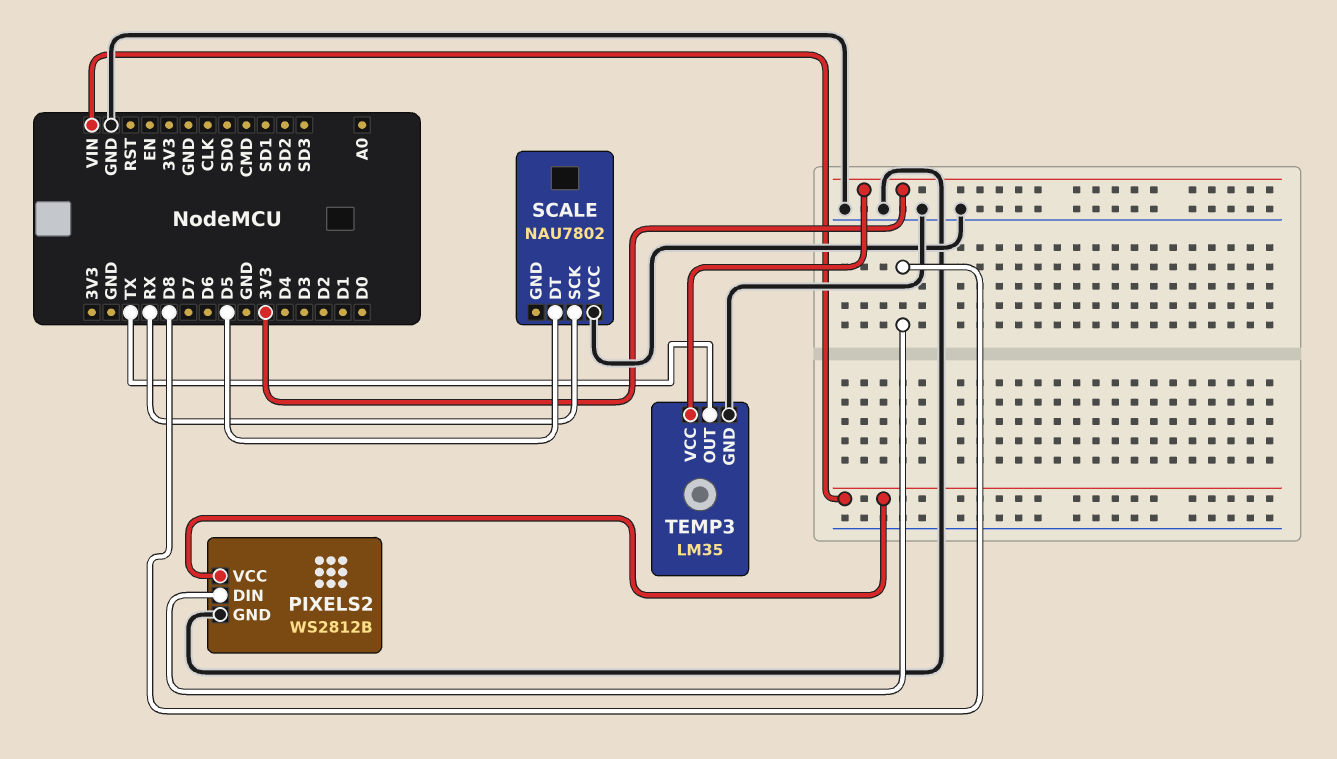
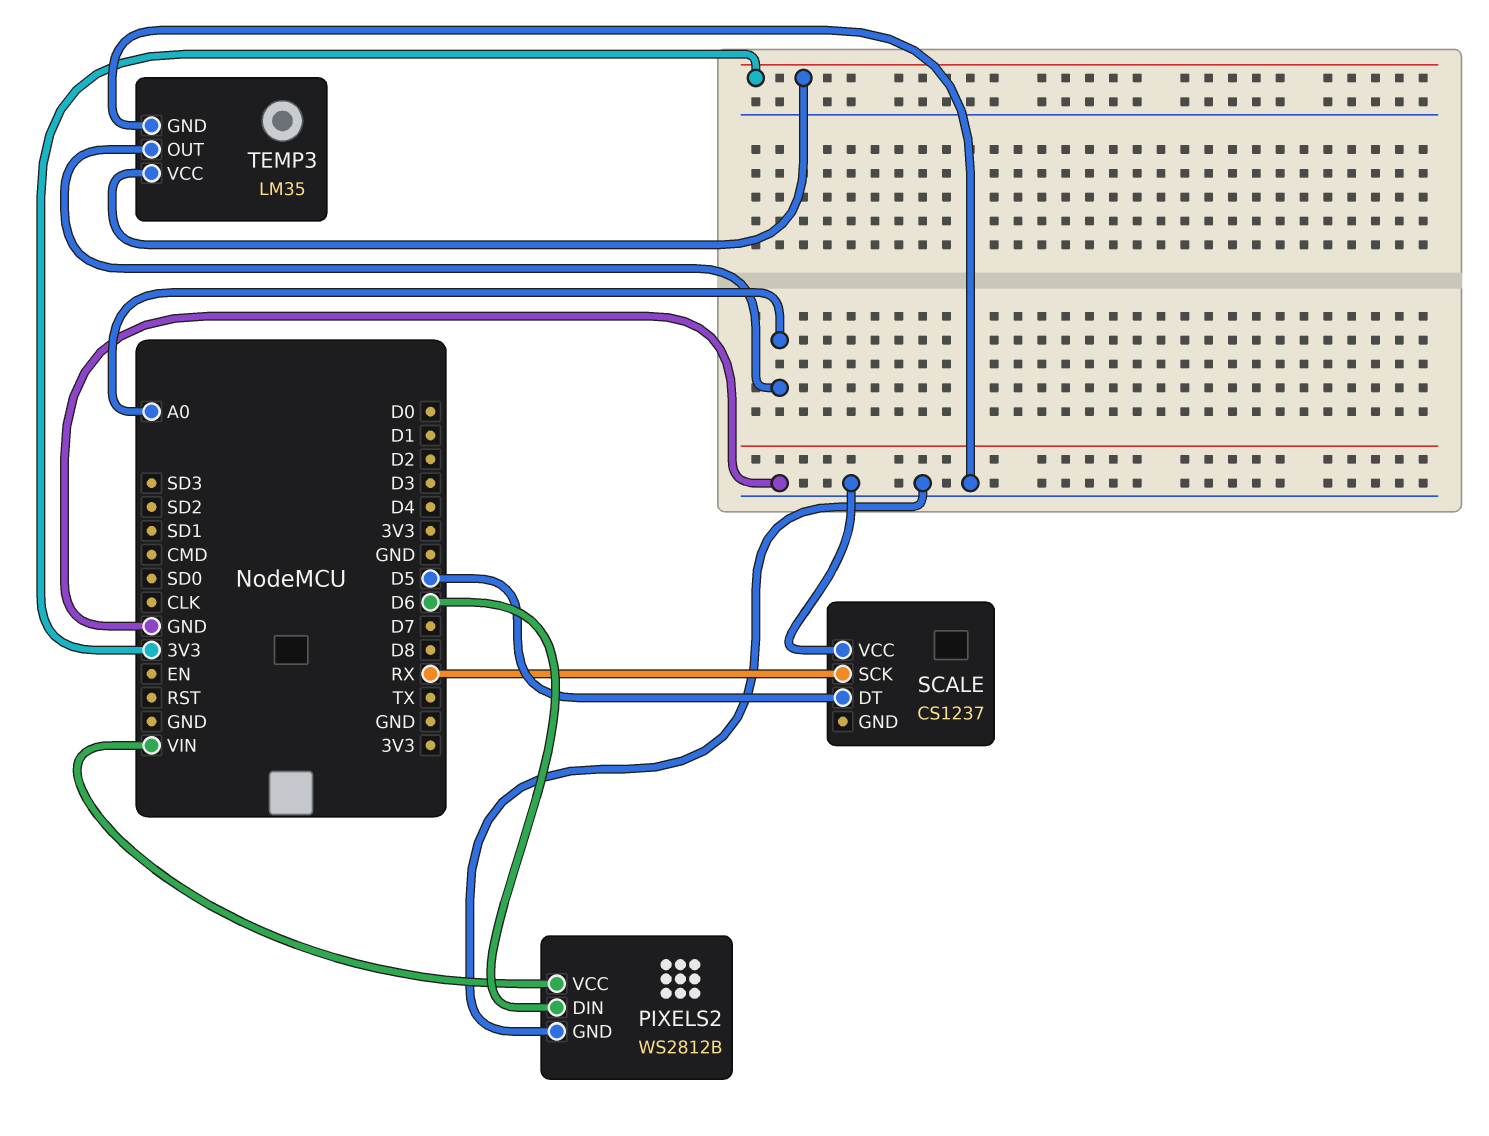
PIXELS2 pin DIN: D8 -> D6
SCALE: NAU7802 -> CS1237
TEMP3 pin OUT: TX -> A0

